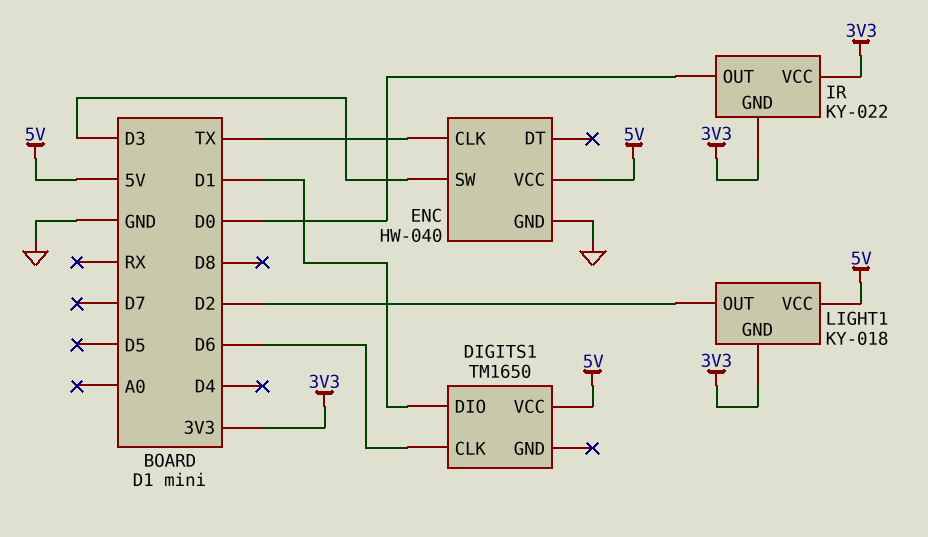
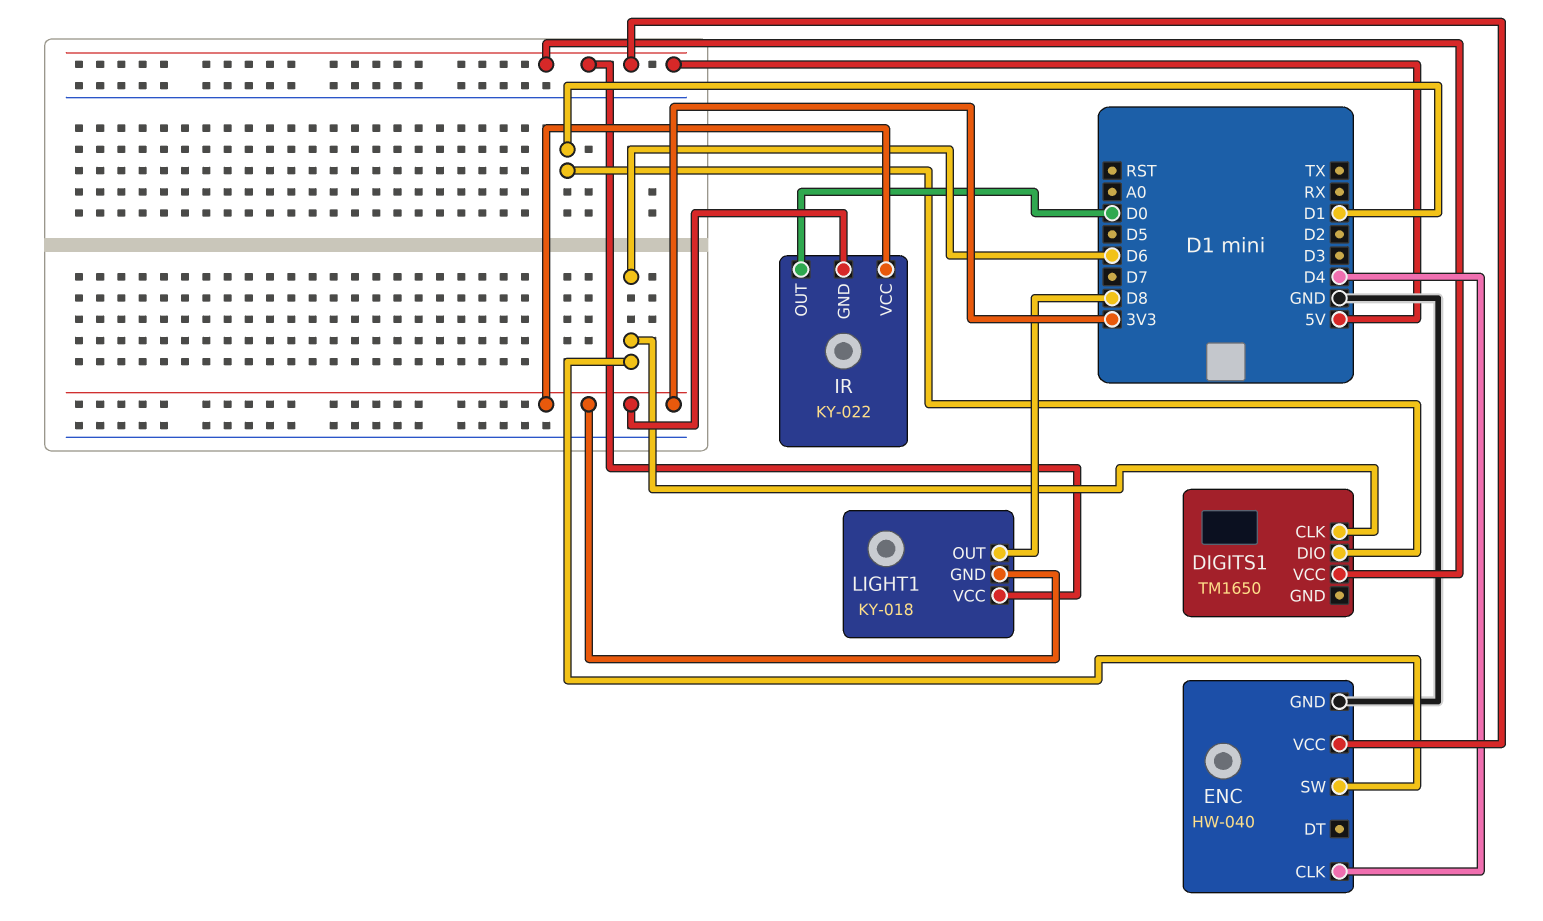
ENC pin CLK: TX -> D4
ENC pin SW: D3 -> D6
LIGHT1 pin OUT: D2 -> D8

